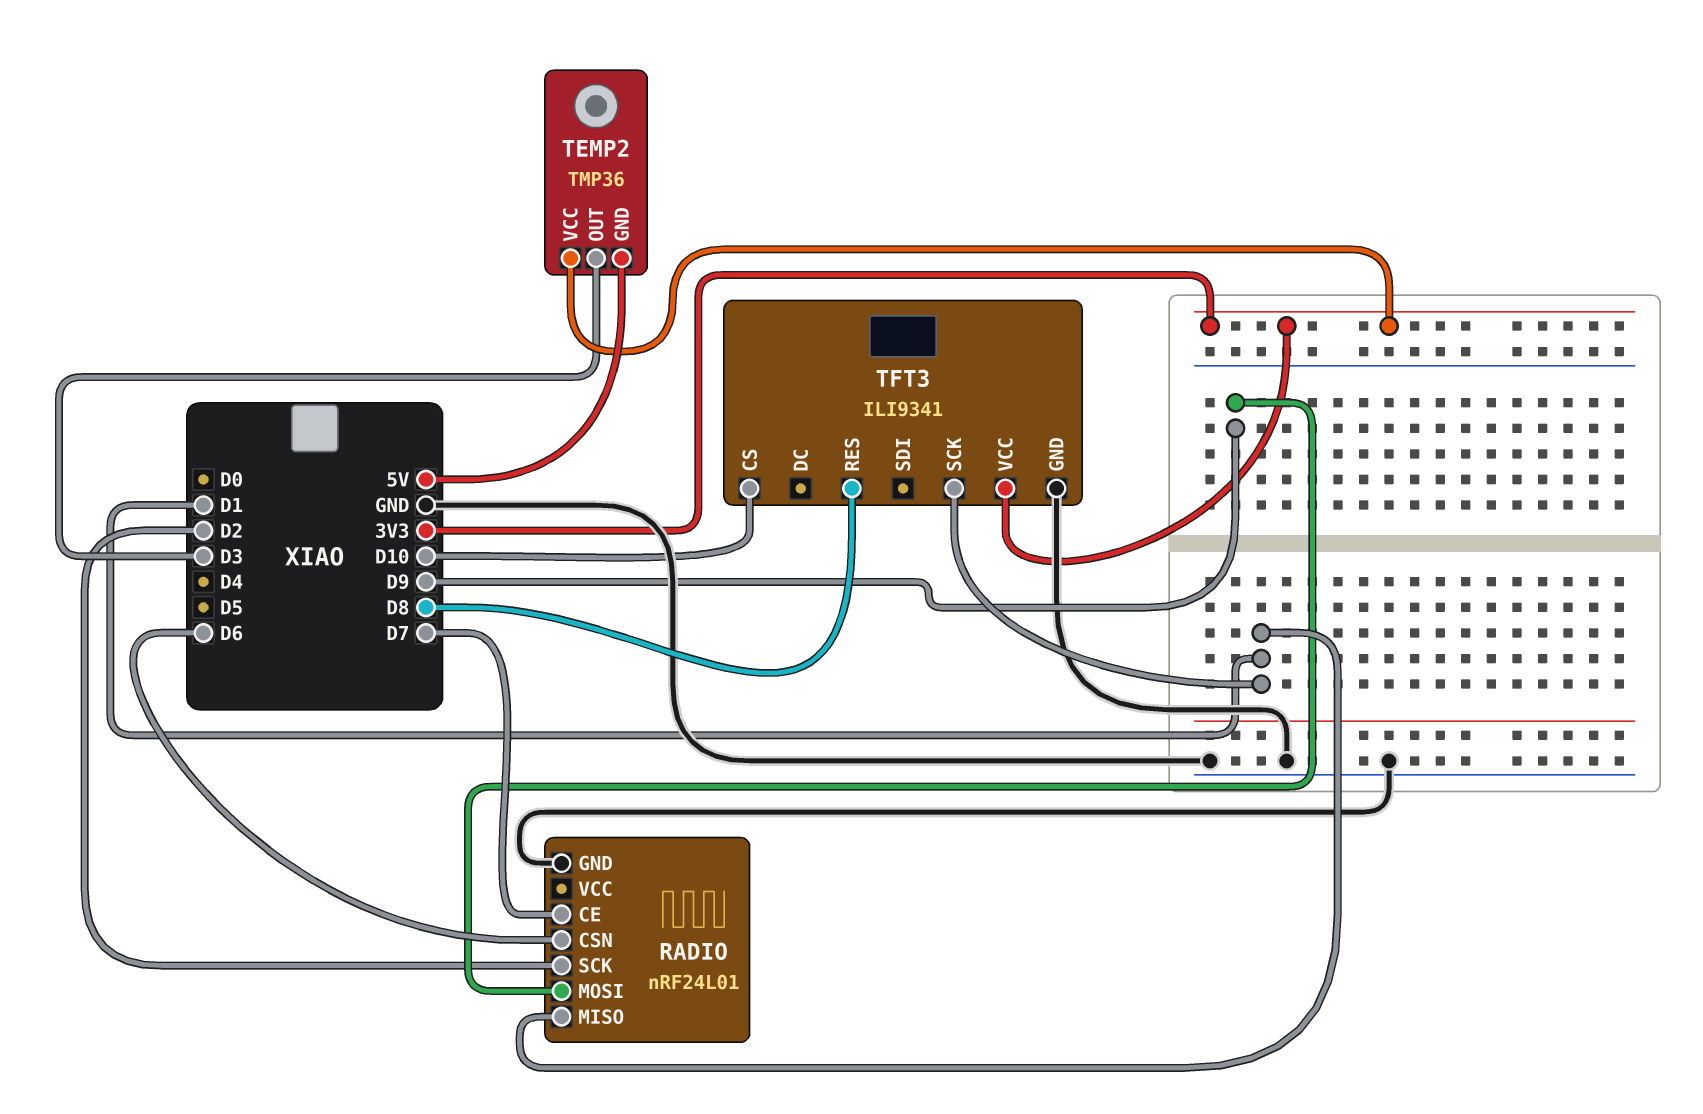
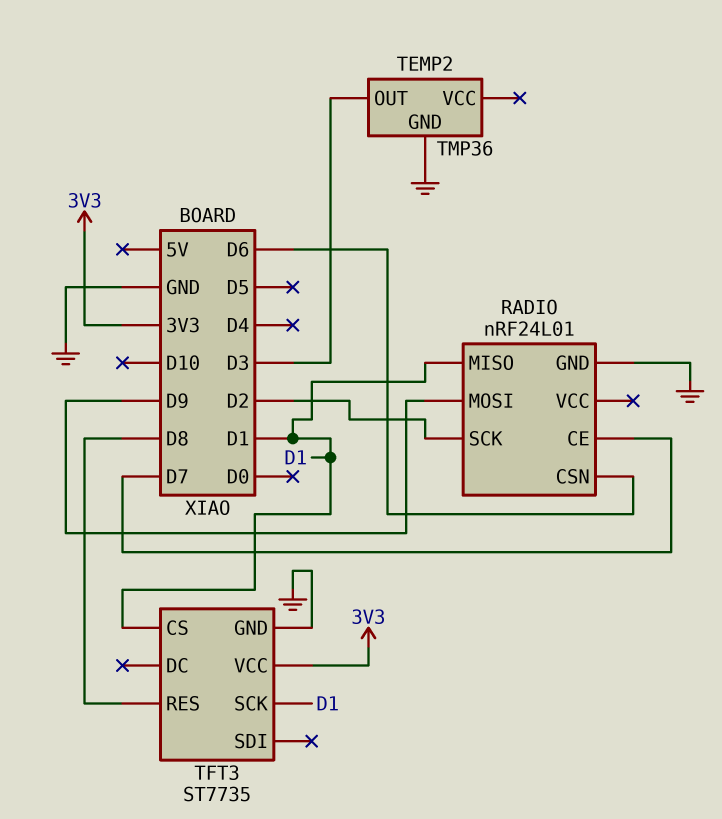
TEMP2 pin GND: 5V -> GND
TEMP2 pin VCC: 3V3 -> none
TFT3: ILI9341 -> ST7735
TFT3 pin CS: D10 -> D1

